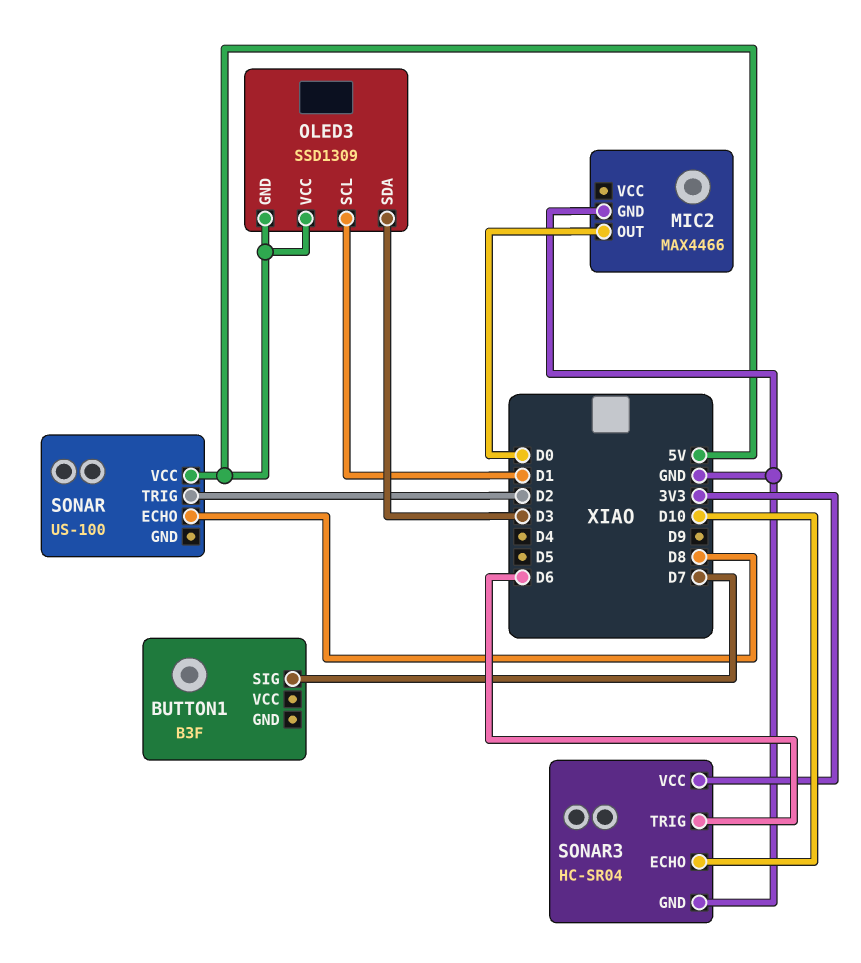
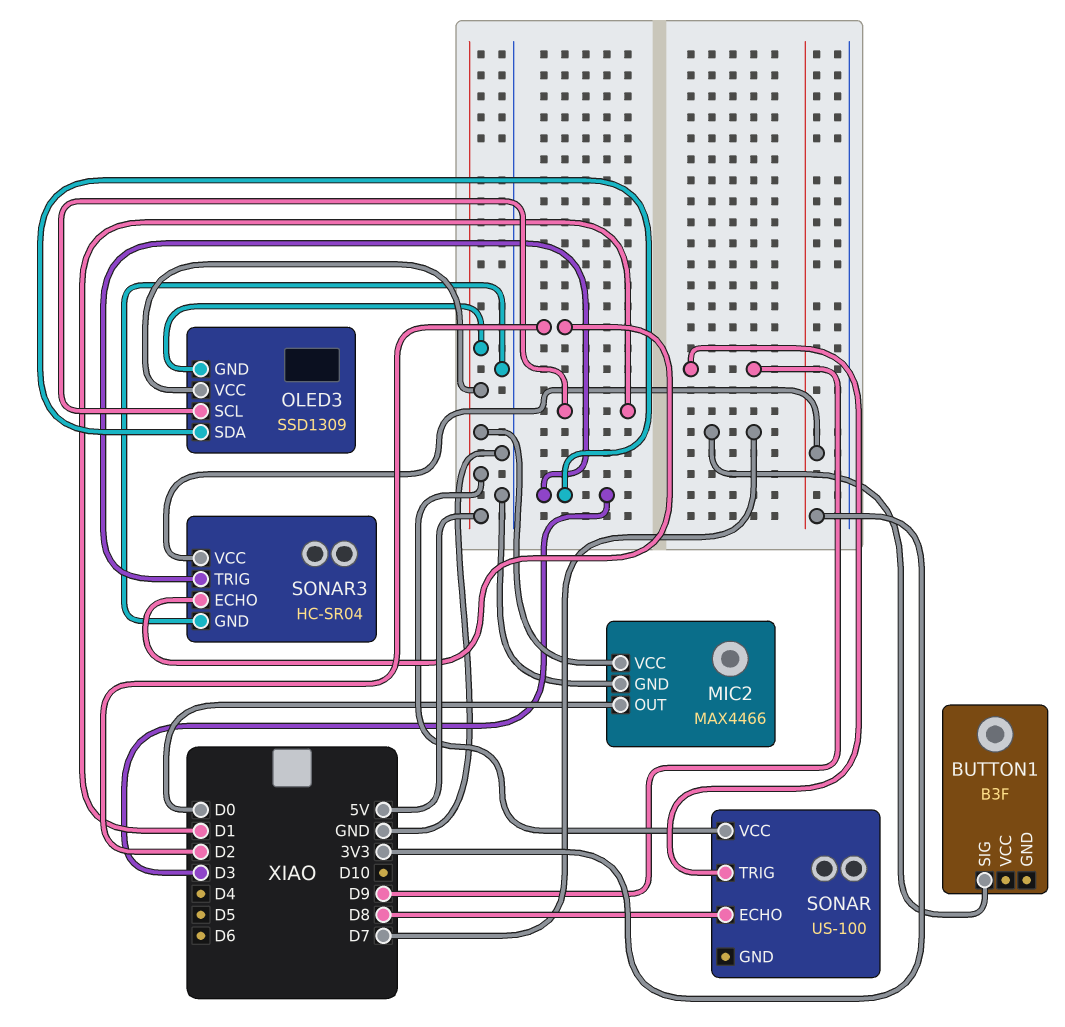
MIC2 pin VCC: none -> 5V
SONAR pin TRIG: D2 -> D9
SONAR3 pin ECHO: D10 -> D2
SONAR3 pin TRIG: D6 -> D3

